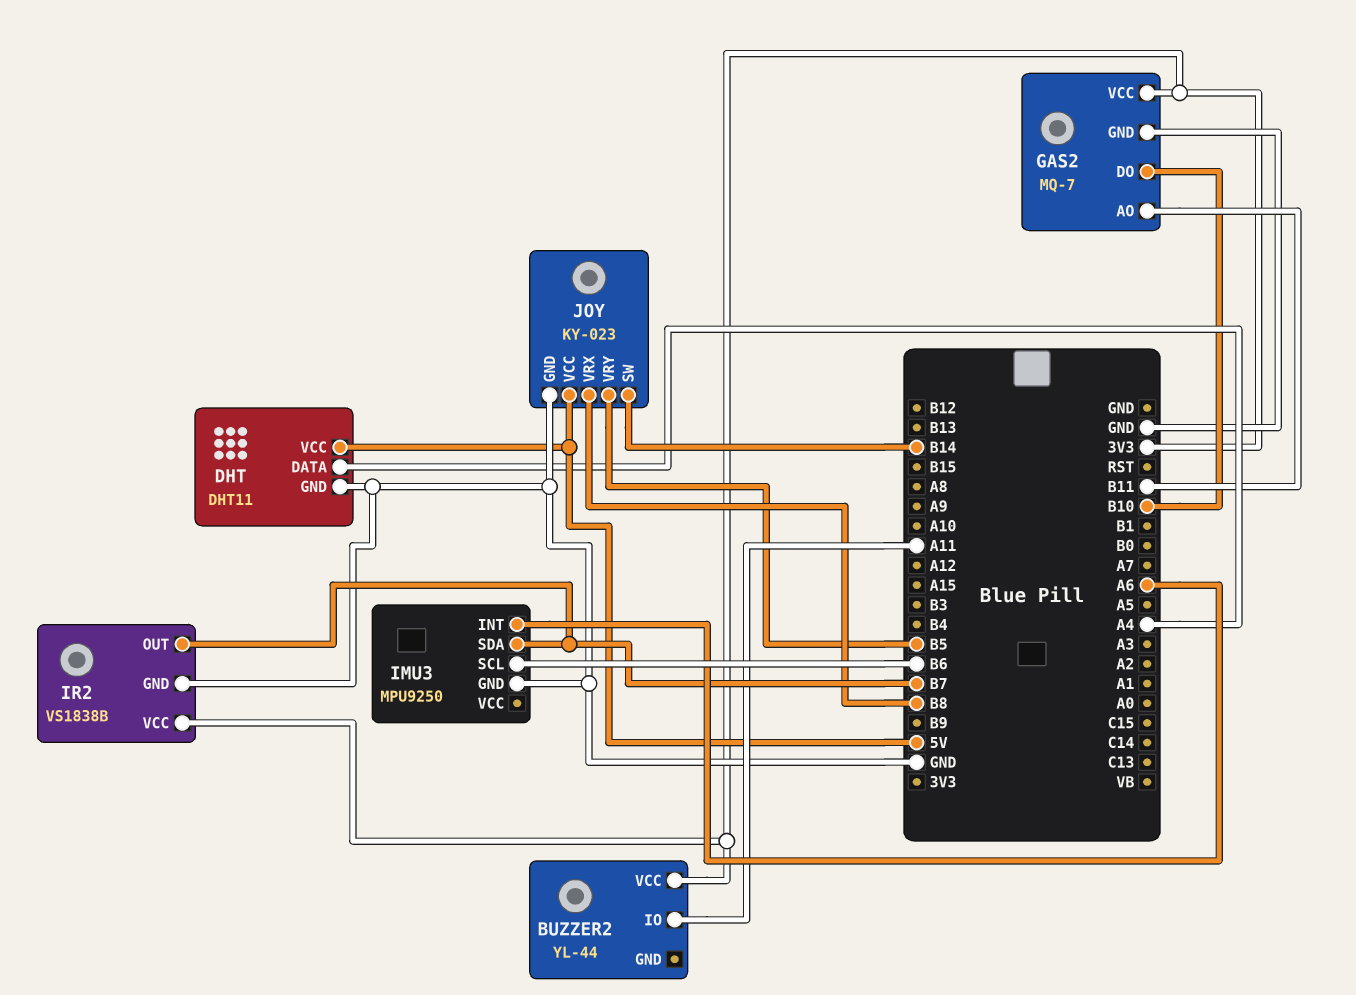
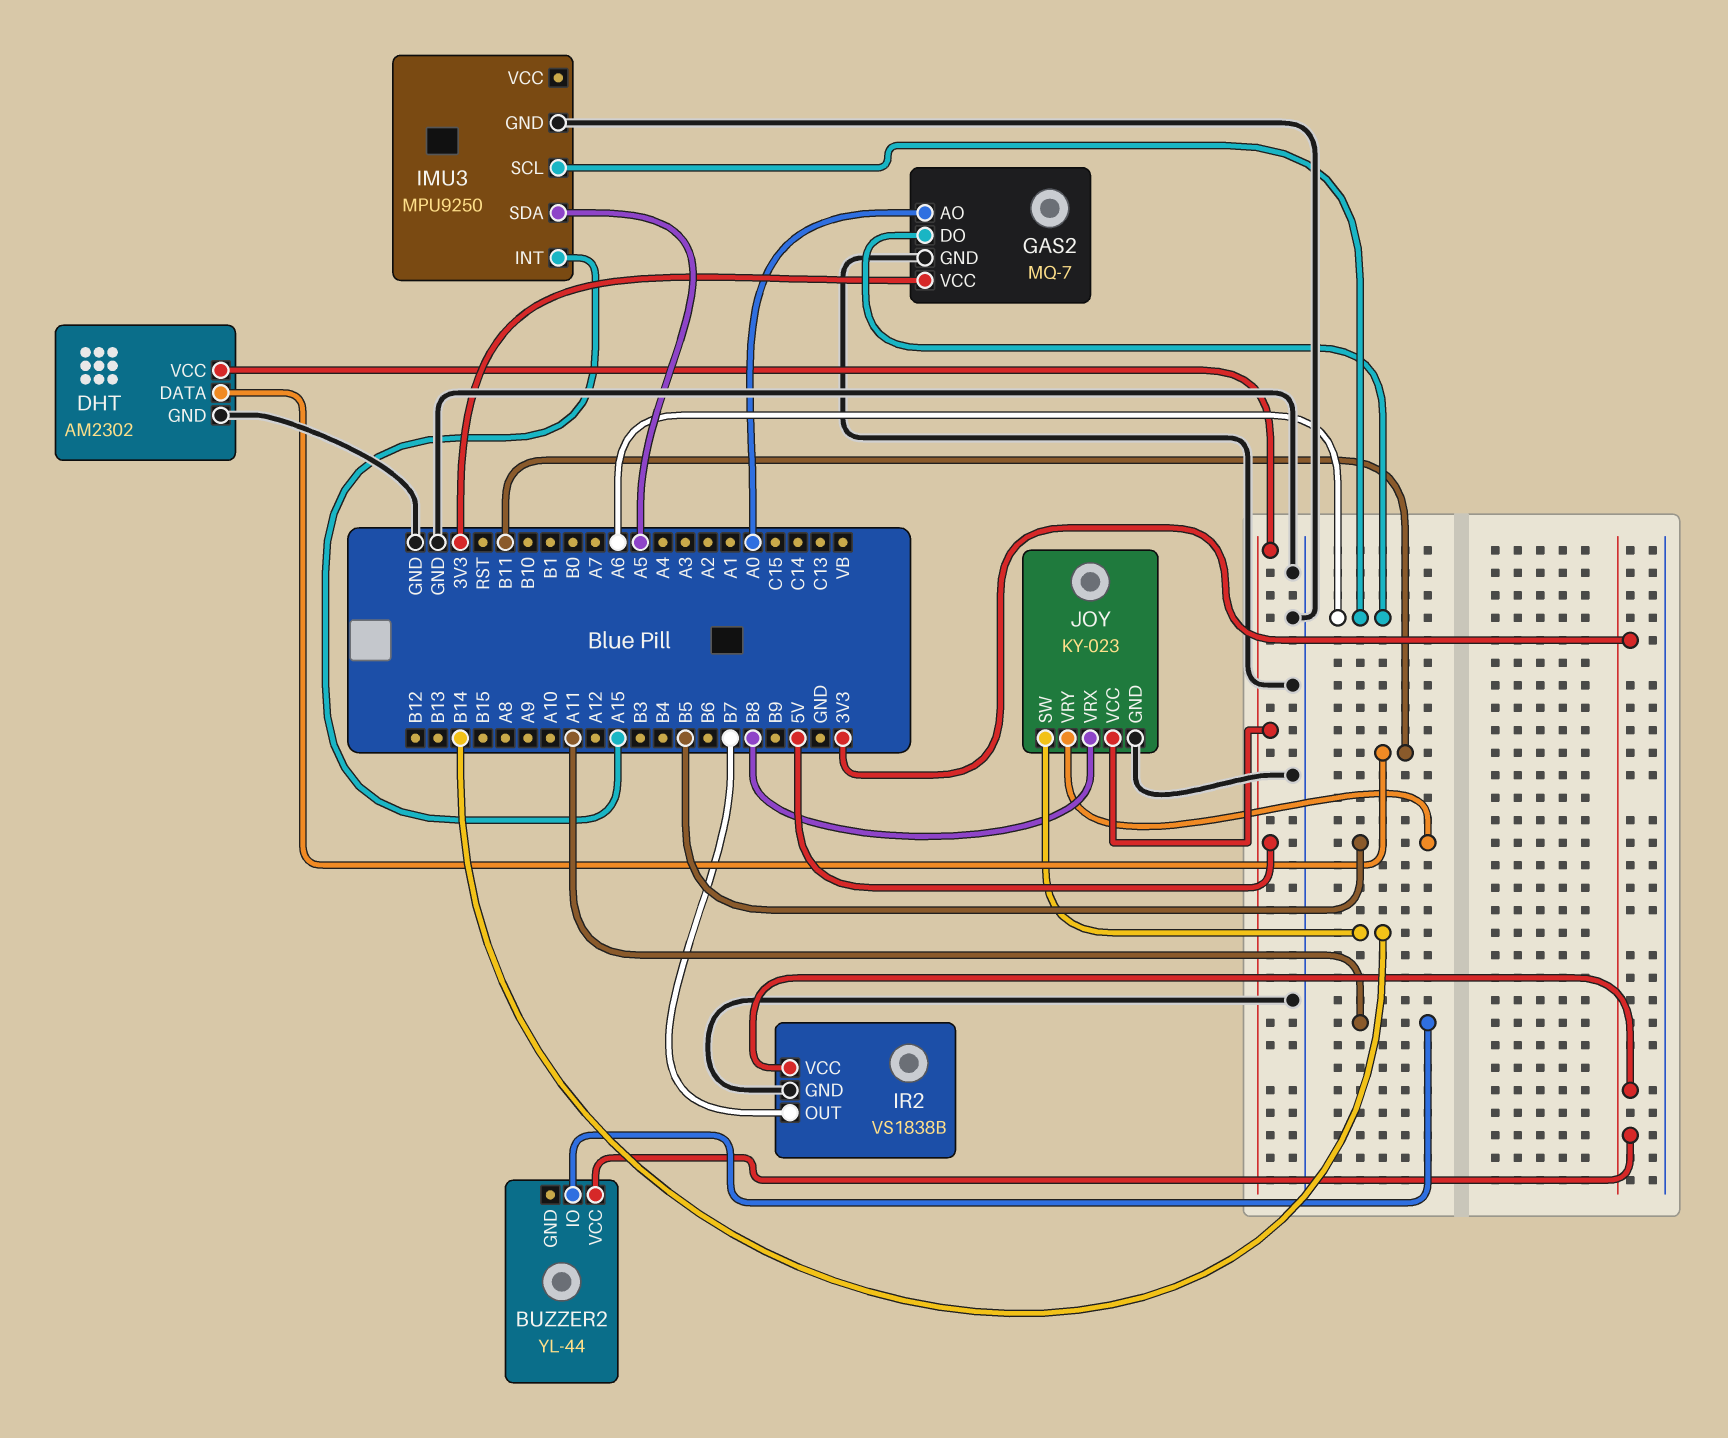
DHT: DHT11 -> AM2302
DHT pin DATA: A4 -> B11
GAS2 pin AO: B11 -> A0
GAS2 pin DO: B10 -> A6
IMU3 pin INT: A6 -> A15
IMU3 pin SCL: B6 -> A6
IMU3 pin SDA: B7 -> A5

